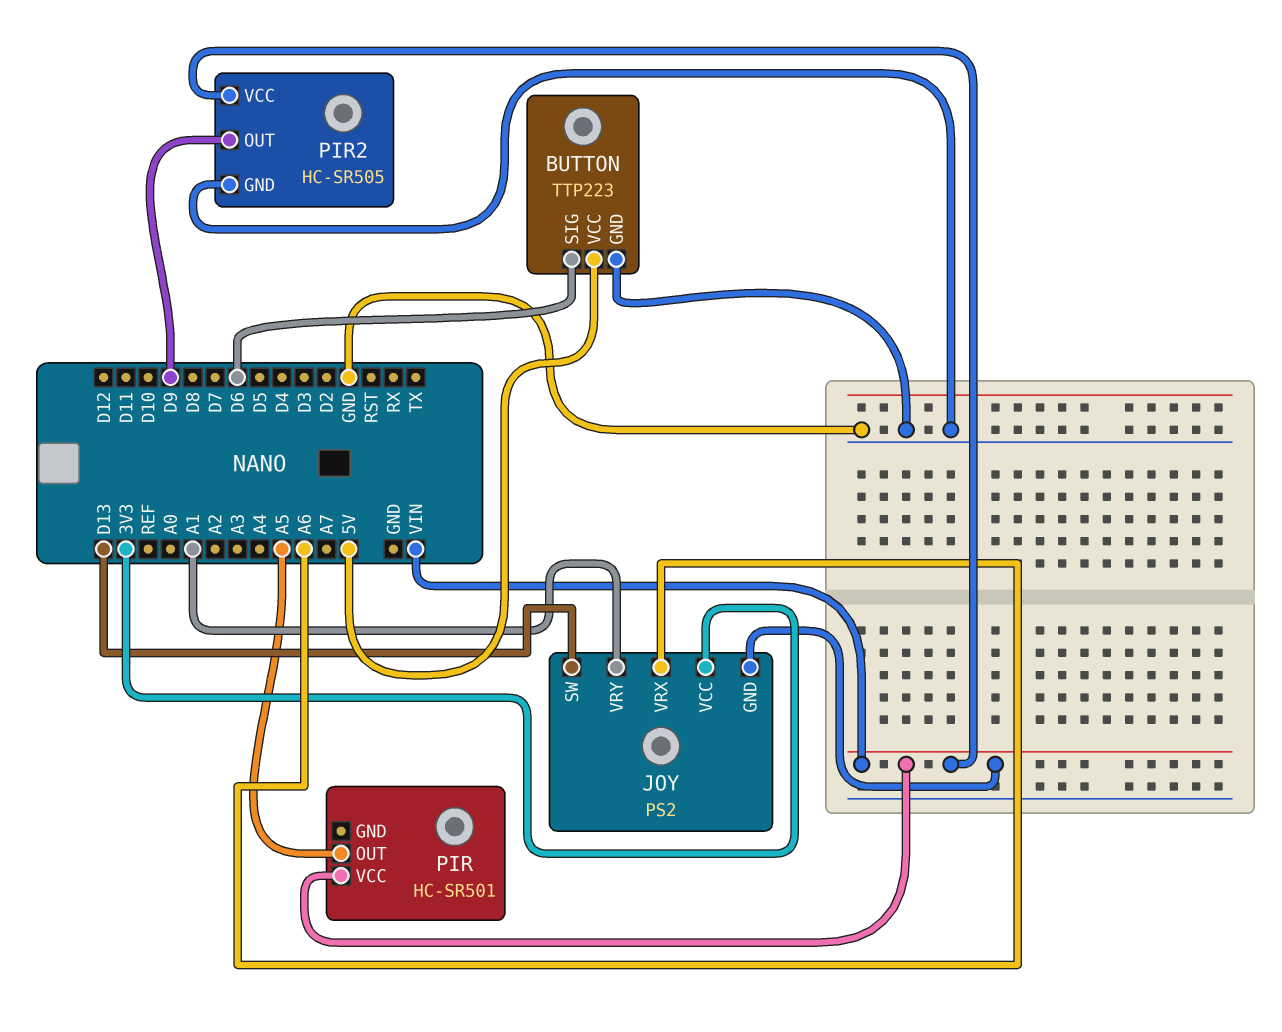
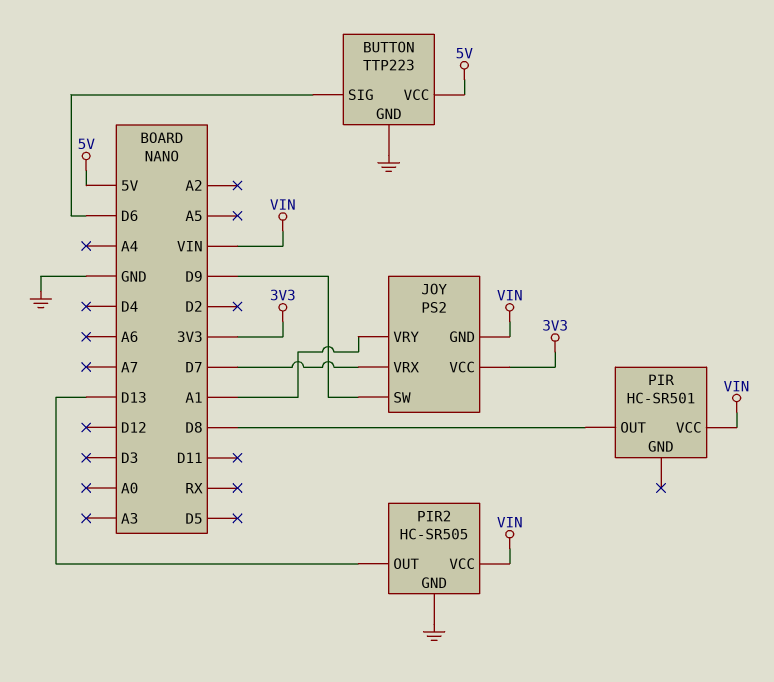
JOY pin SW: D13 -> D9
JOY pin VRX: A6 -> D7
PIR pin OUT: A5 -> D8
PIR2 pin OUT: D9 -> D13

